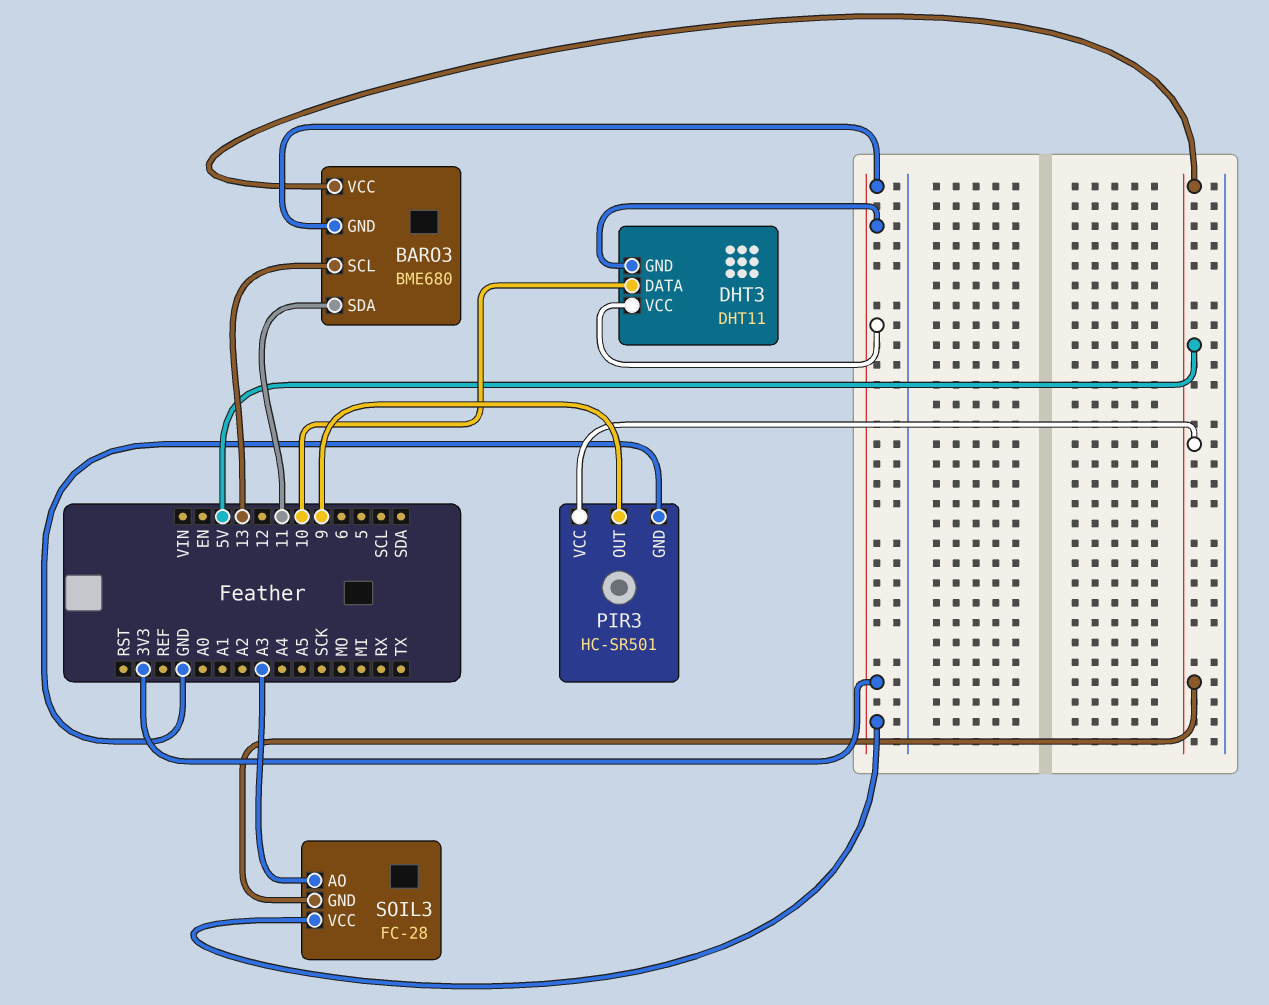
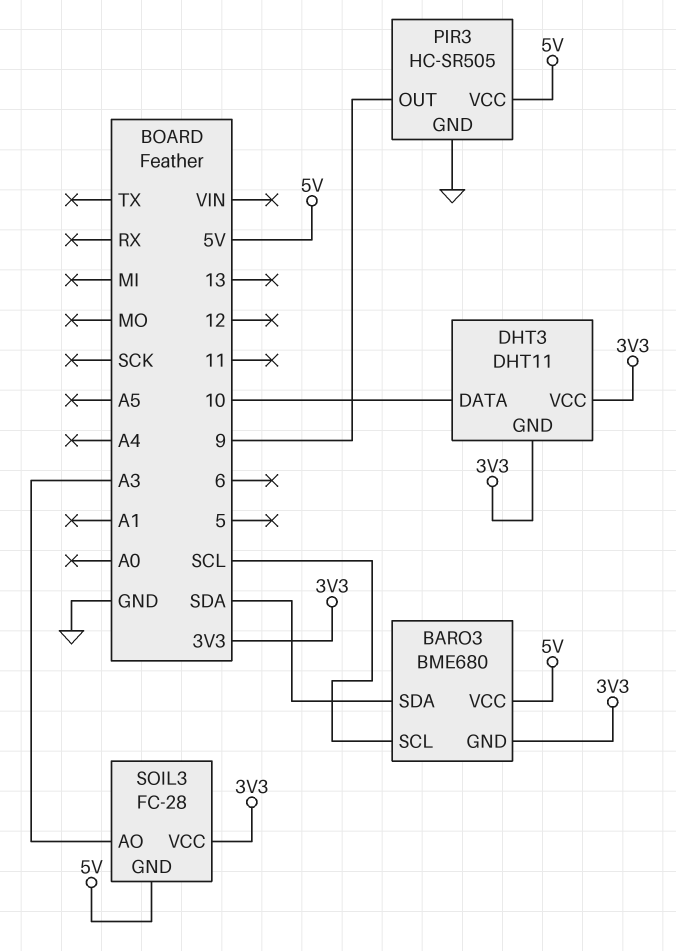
BARO3 pin SCL: 13 -> SCL
BARO3 pin SDA: 11 -> SDA
PIR3: HC-SR501 -> HC-SR505

